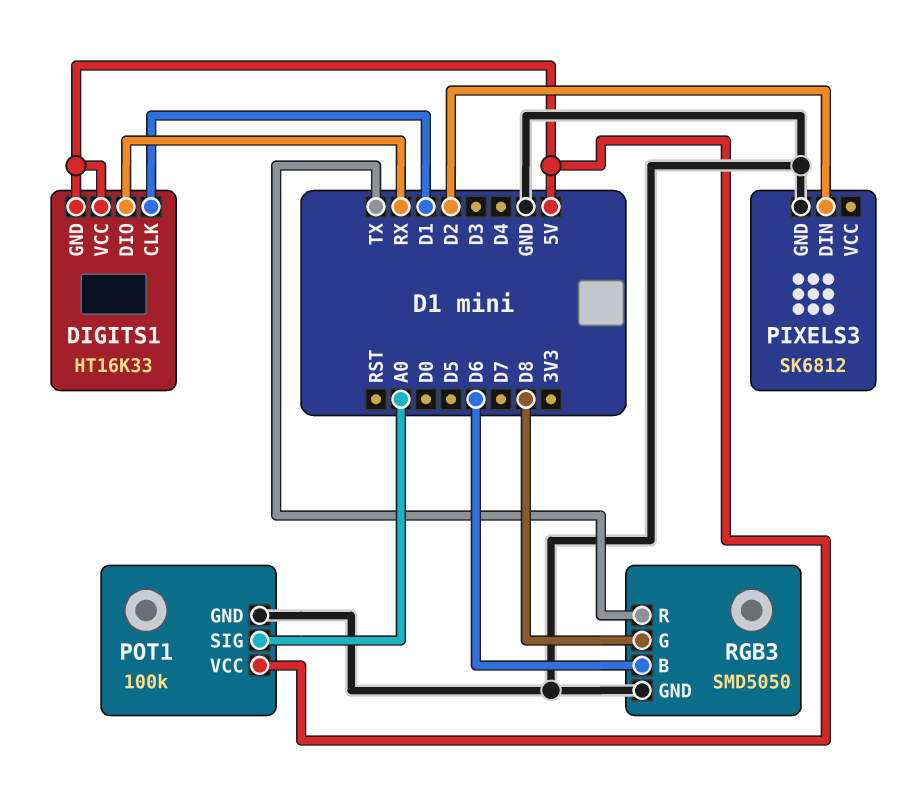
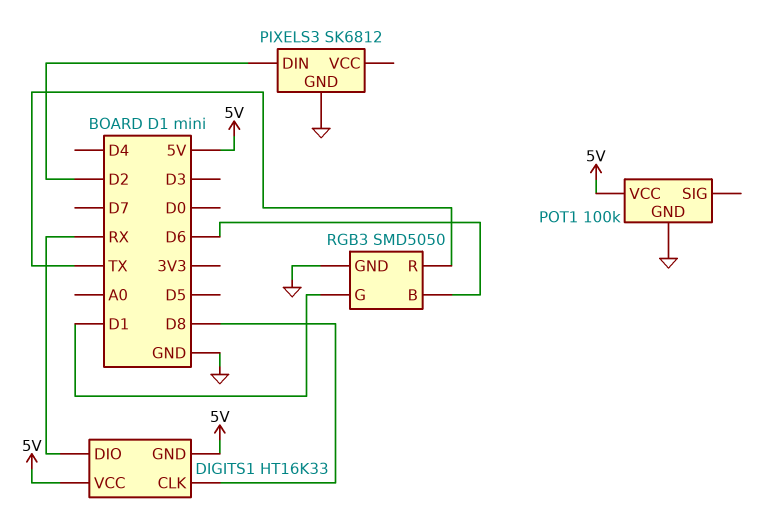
DIGITS1 pin CLK: D1 -> D8
POT1 pin SIG: A0 -> none
RGB3 pin G: D8 -> D1

